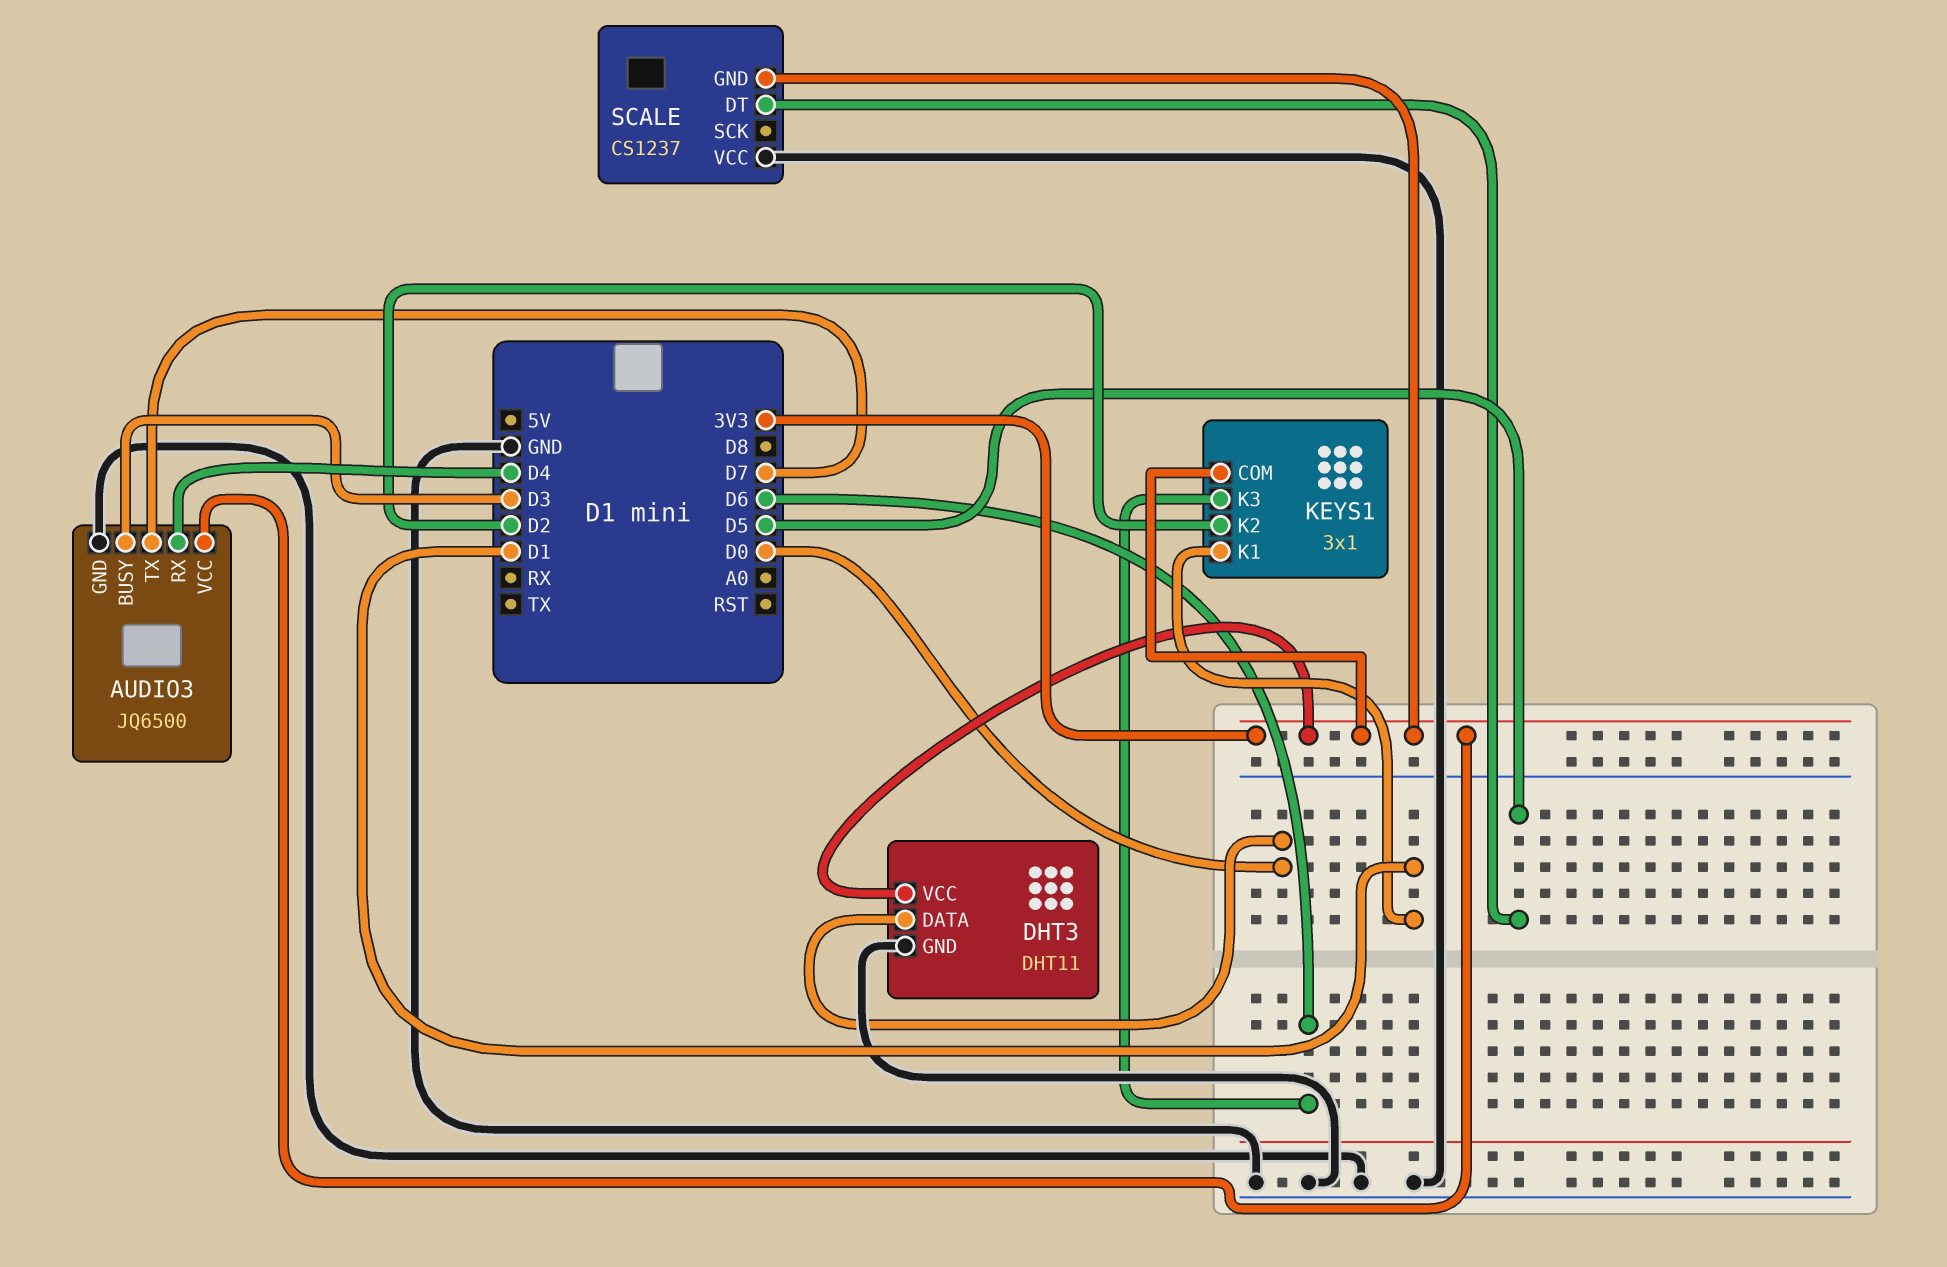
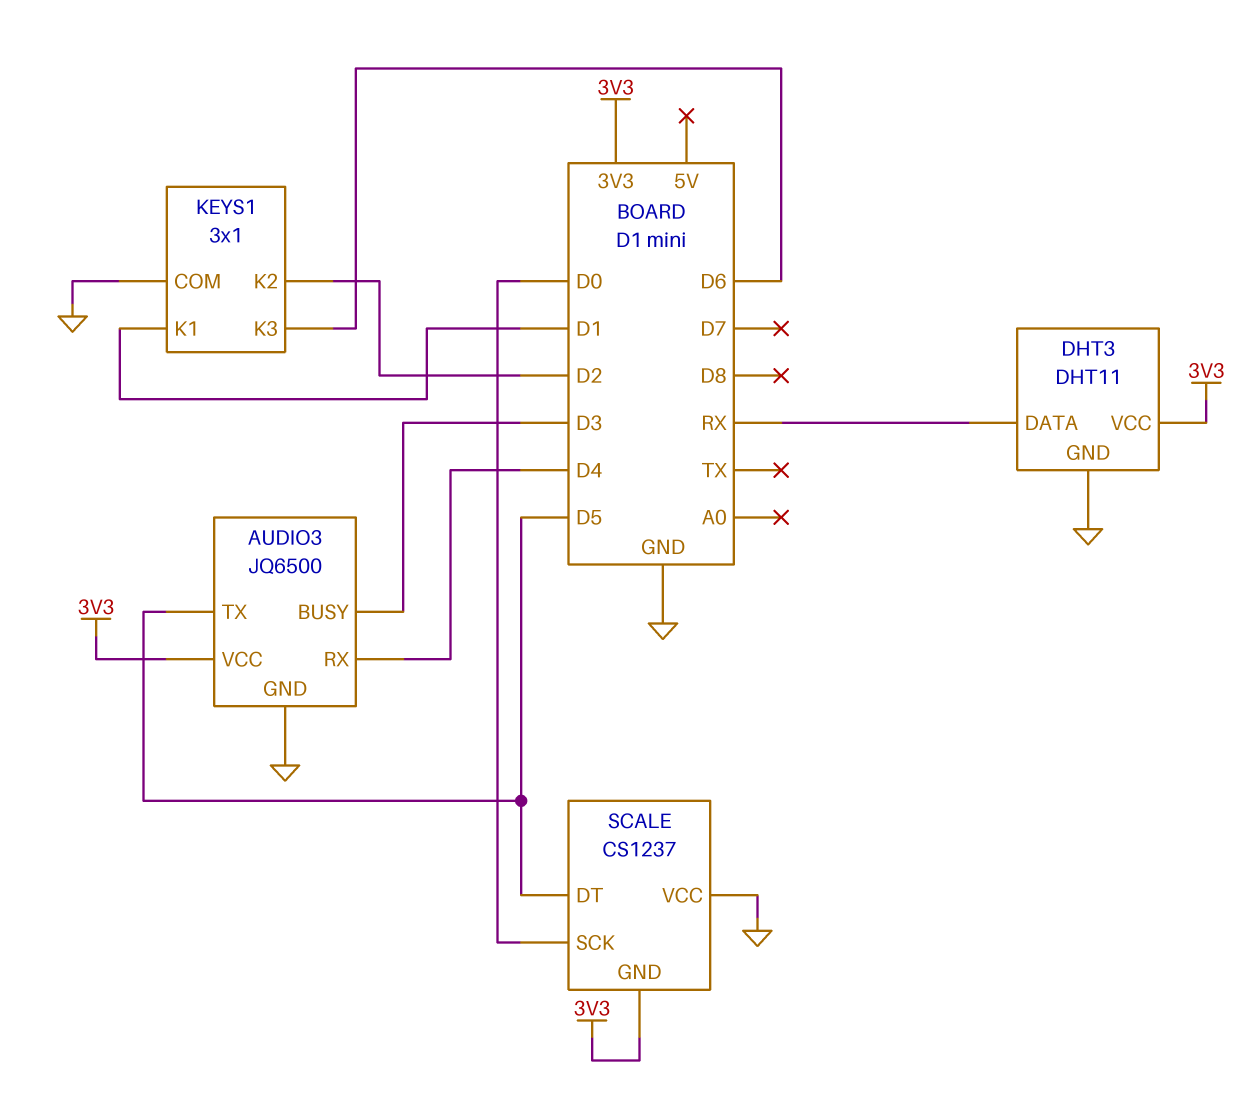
AUDIO3 pin TX: D7 -> D5
DHT3 pin DATA: D0 -> RX
KEYS1 pin COM: 3V3 -> GND
SCALE pin SCK: none -> D0

